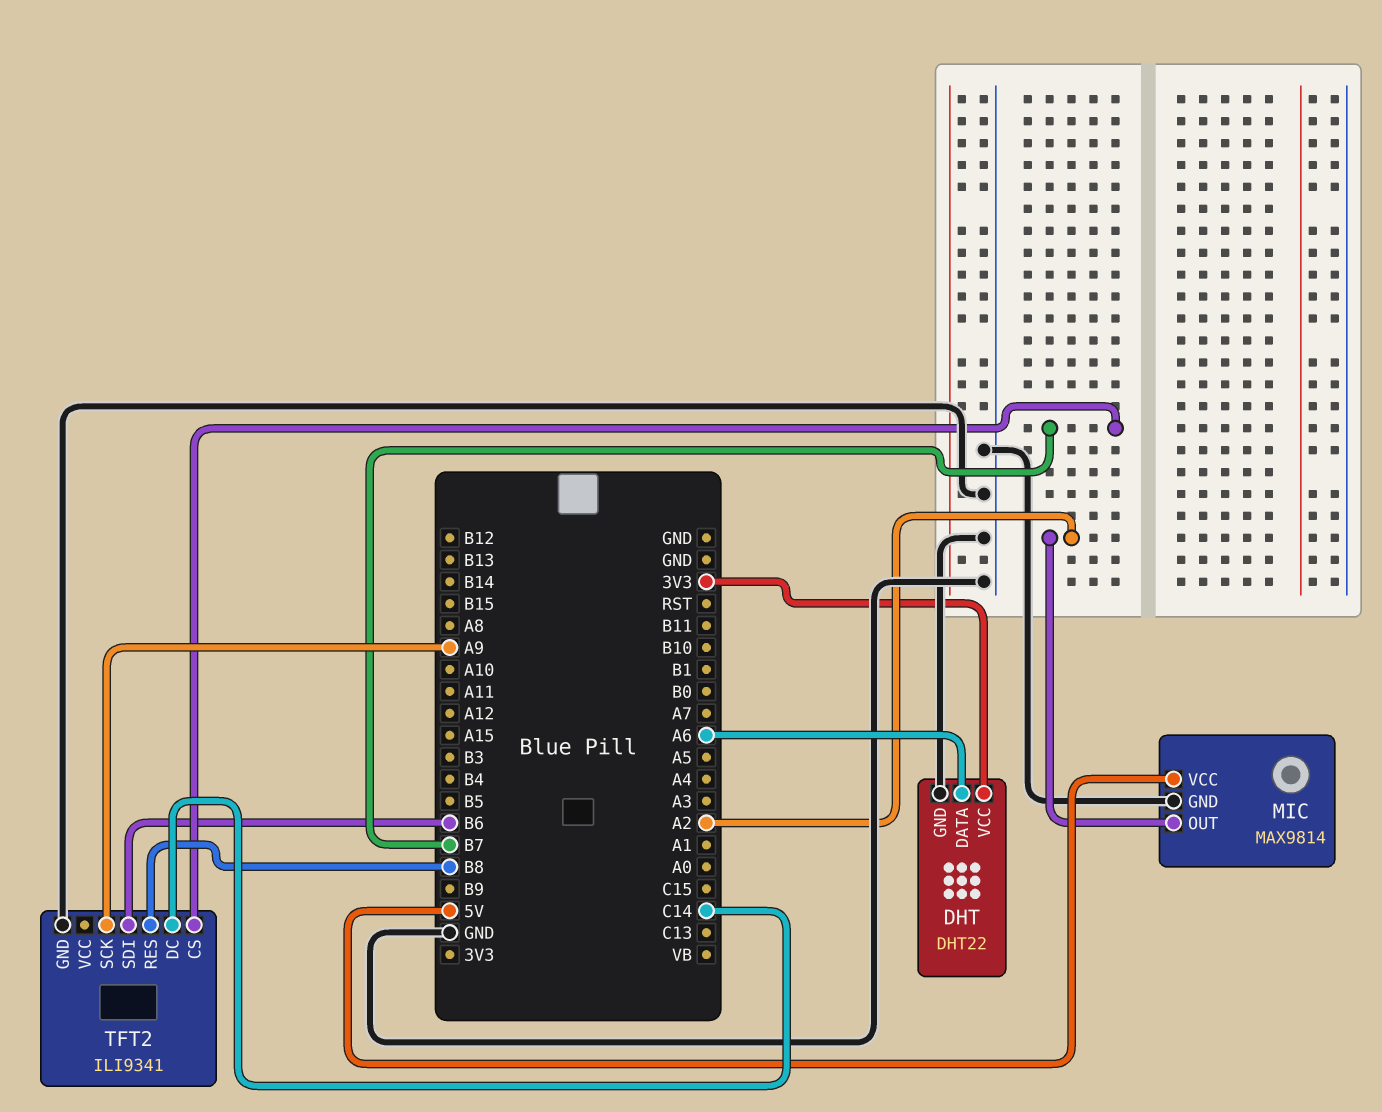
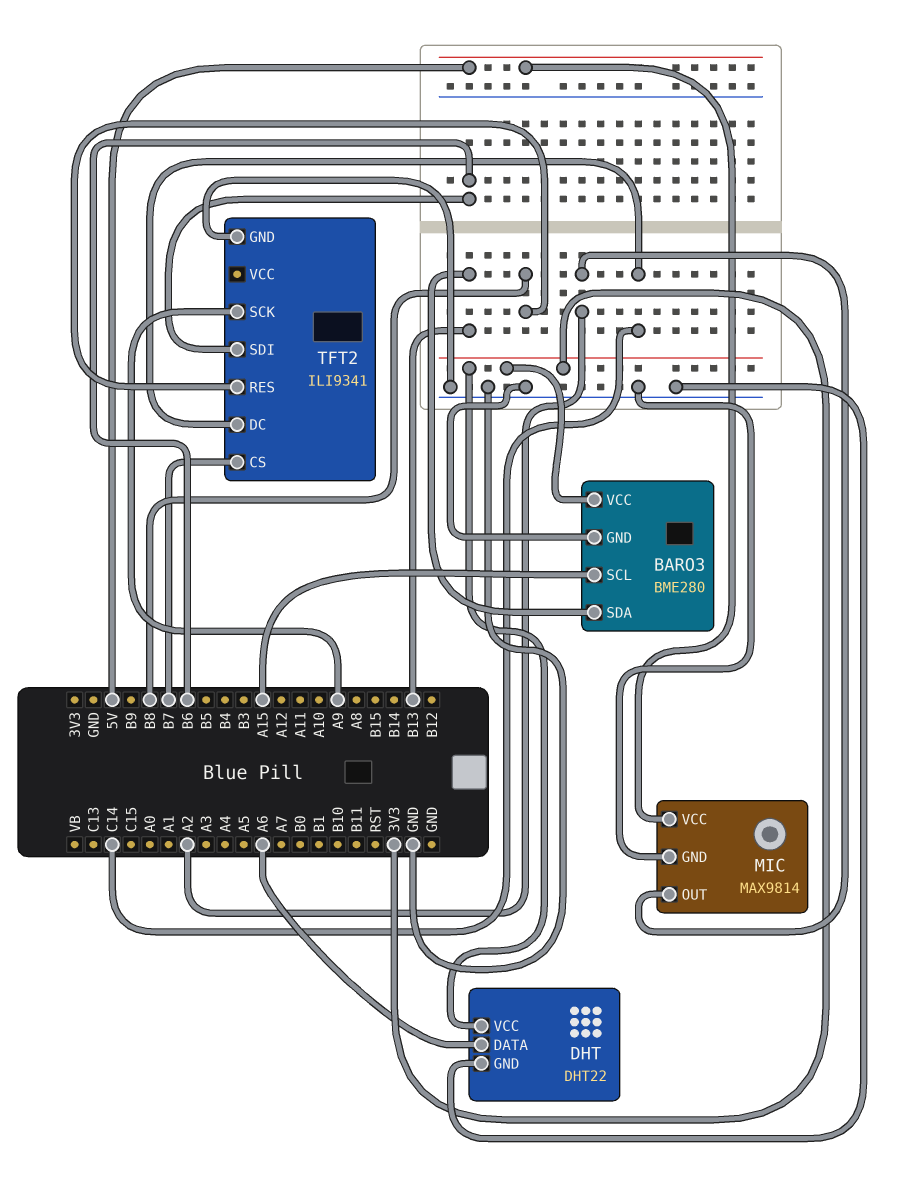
BARO3: none -> BME280
BARO3 pin GND: none -> GND
BARO3 pin SCL: none -> A15
BARO3 pin SDA: none -> B13
BARO3 pin VCC: none -> 3V3

